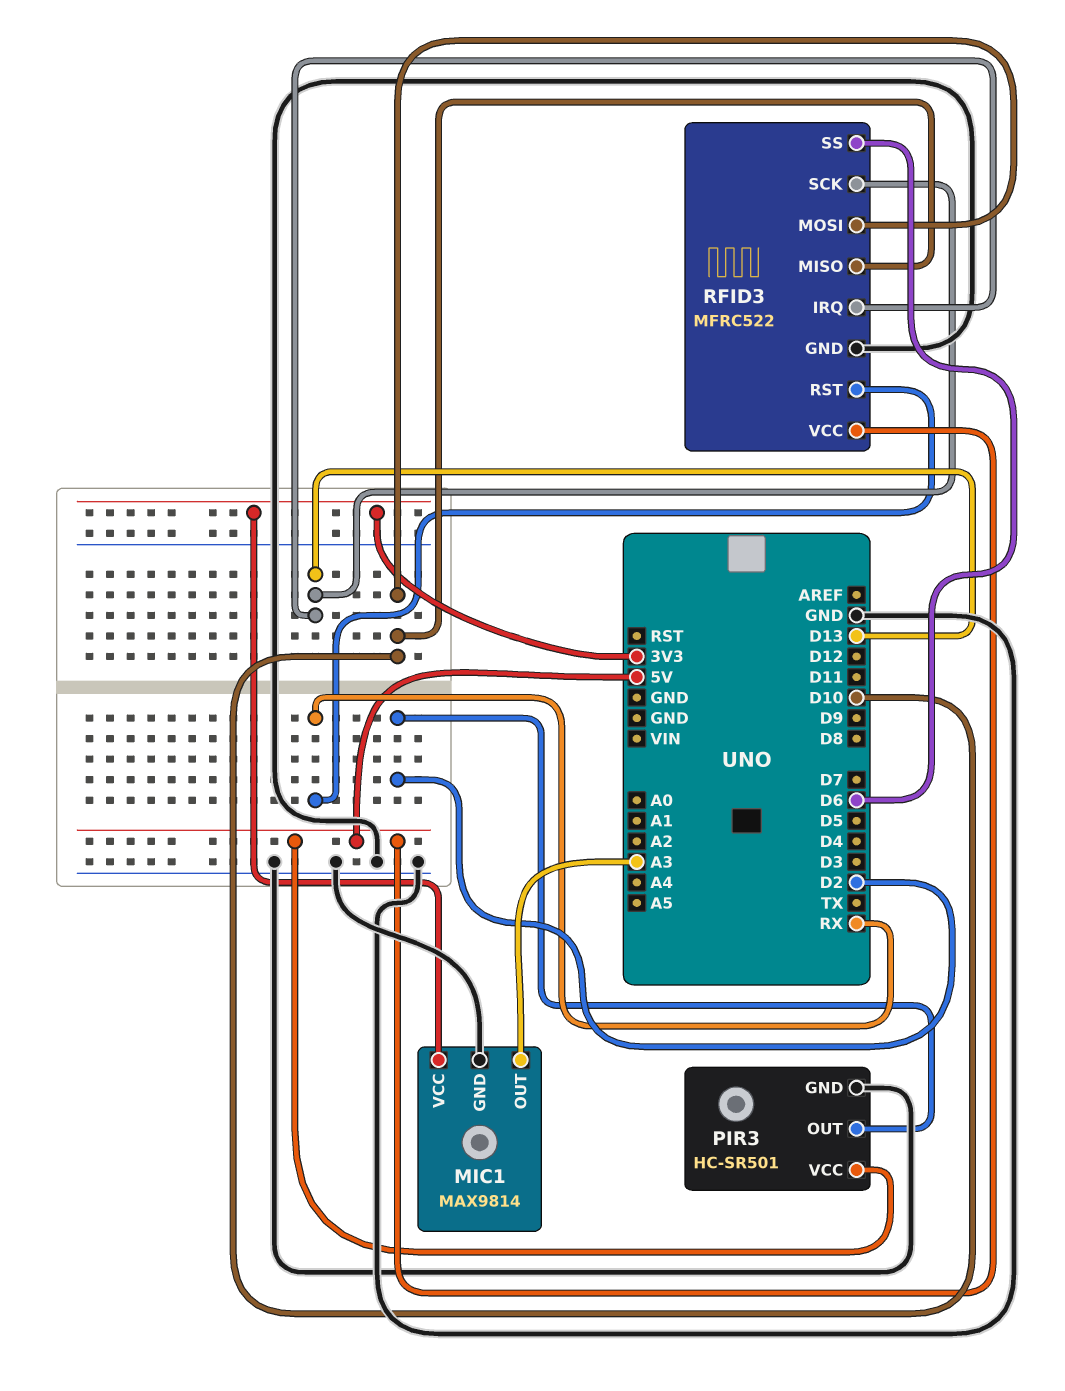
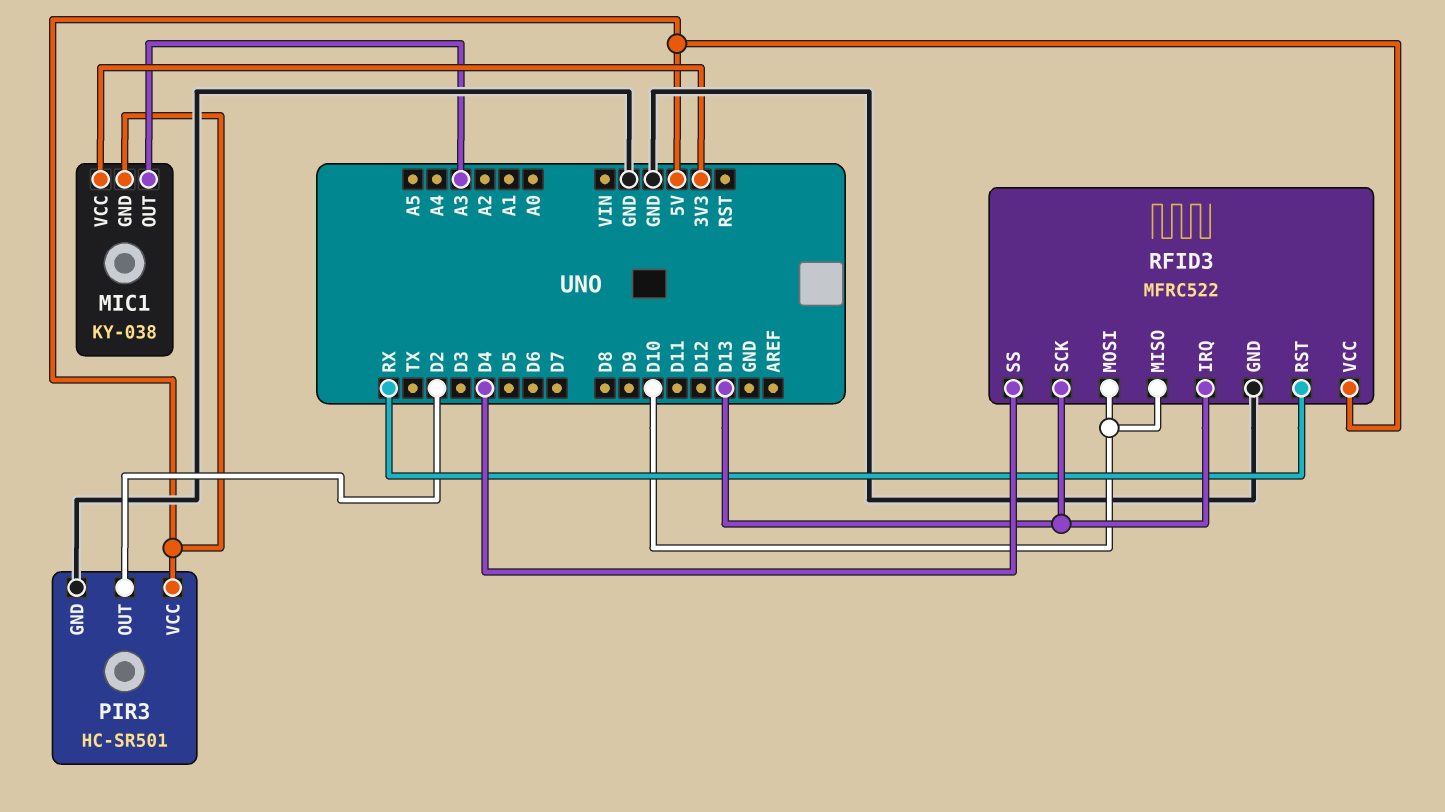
MIC1: MAX9814 -> KY-038
MIC1 pin GND: GND -> 5V
RFID3 pin SS: D6 -> D4

